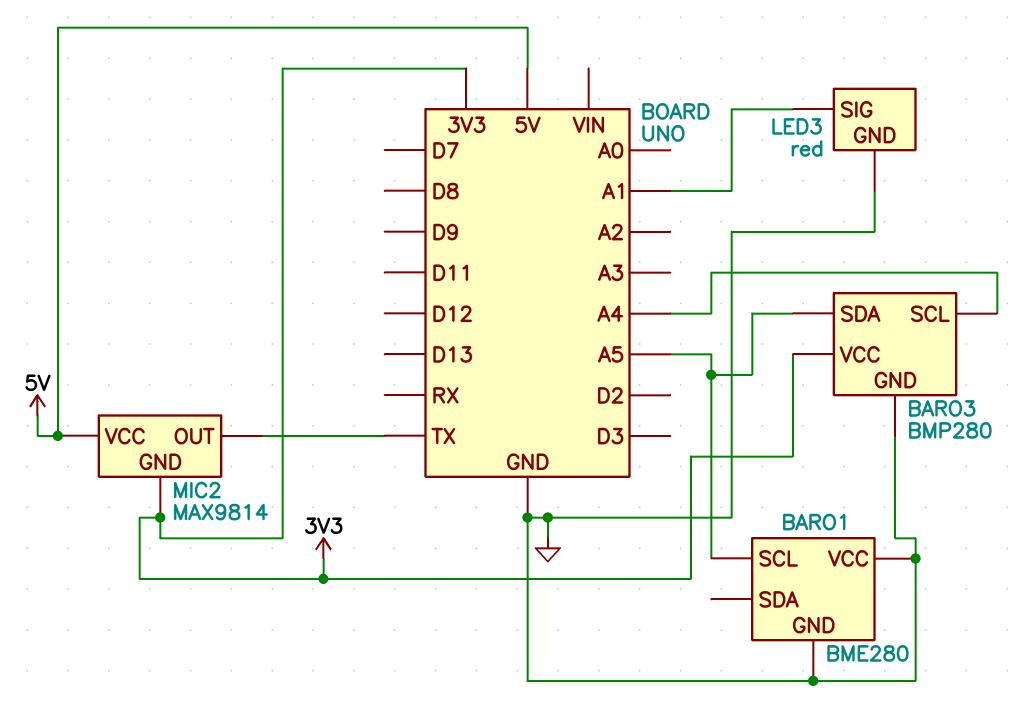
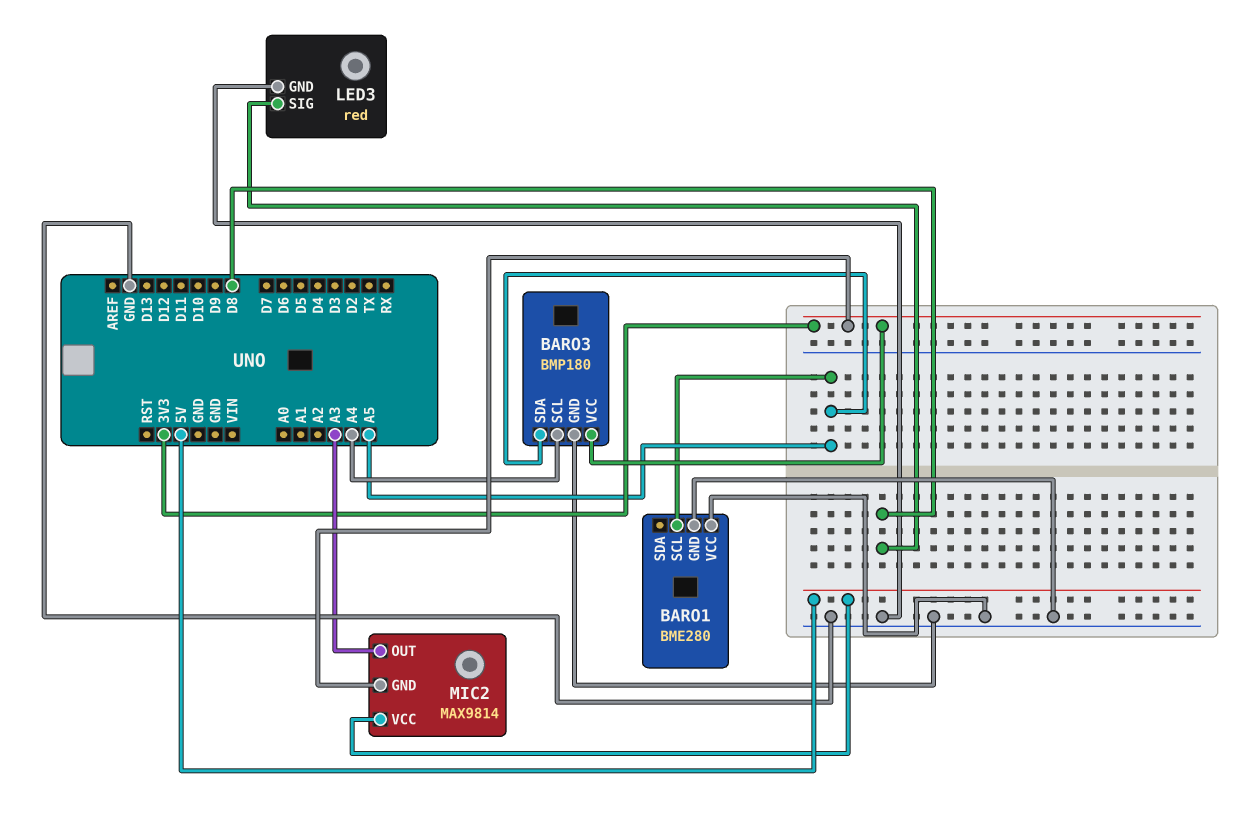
BARO3: BMP280 -> BMP180
LED3 pin SIG: A1 -> D8
MIC2 pin OUT: TX -> A3

